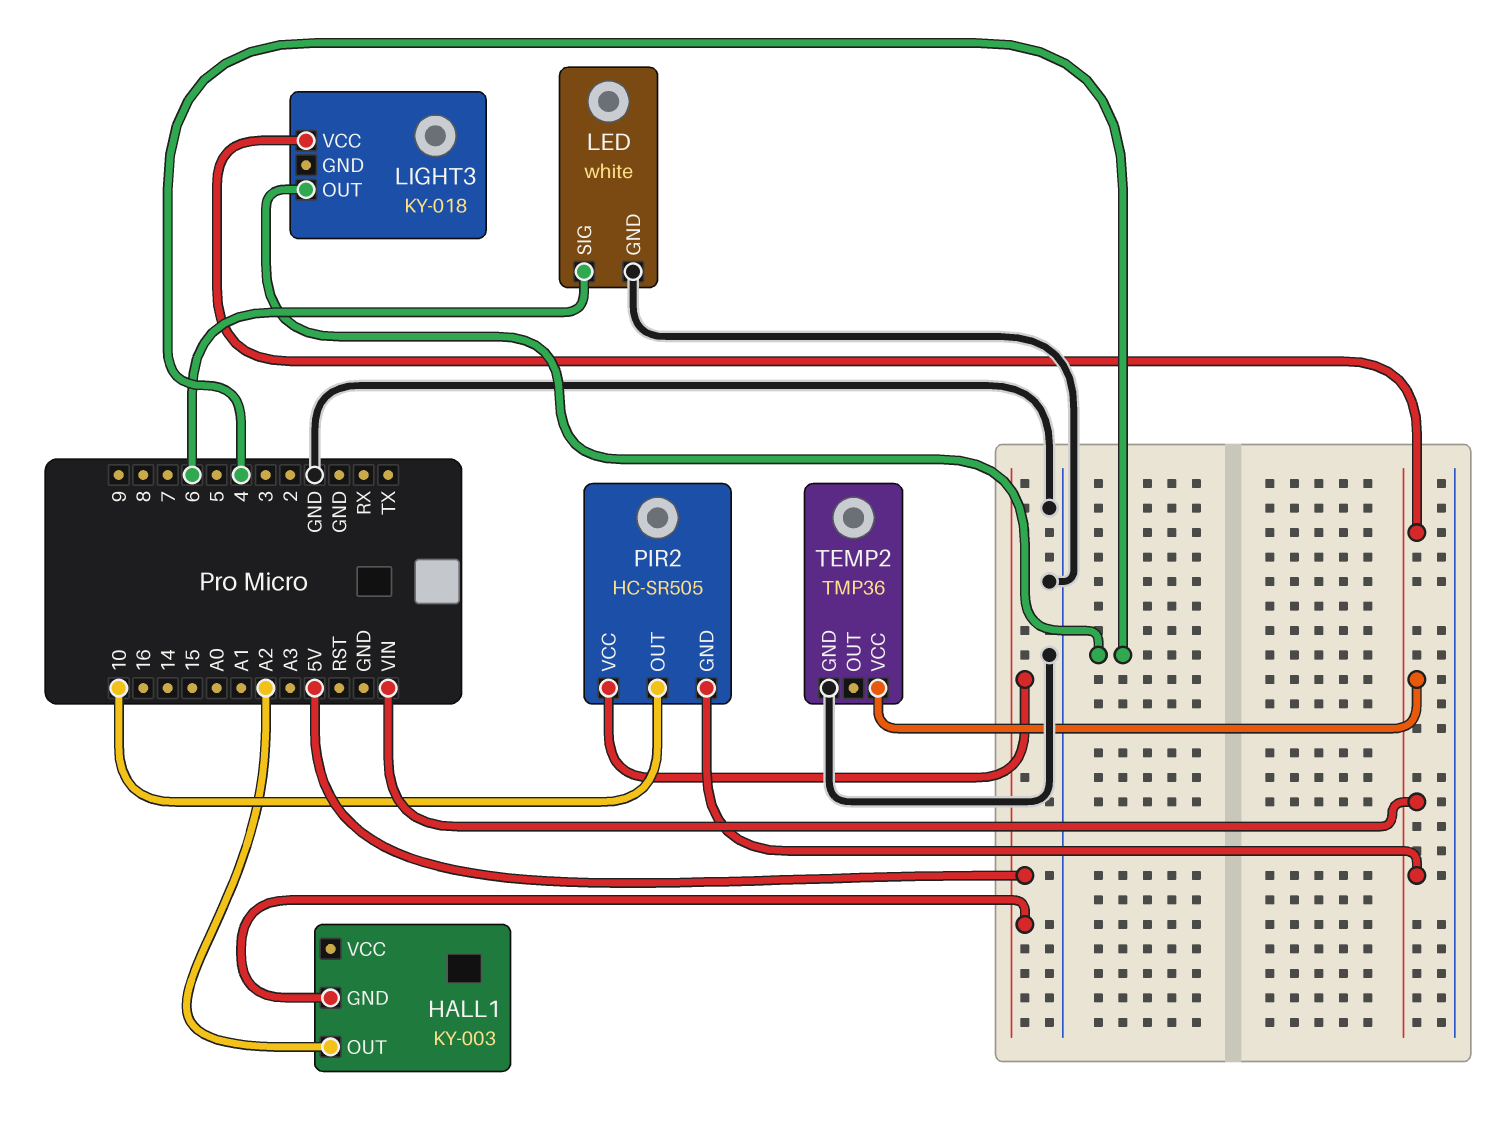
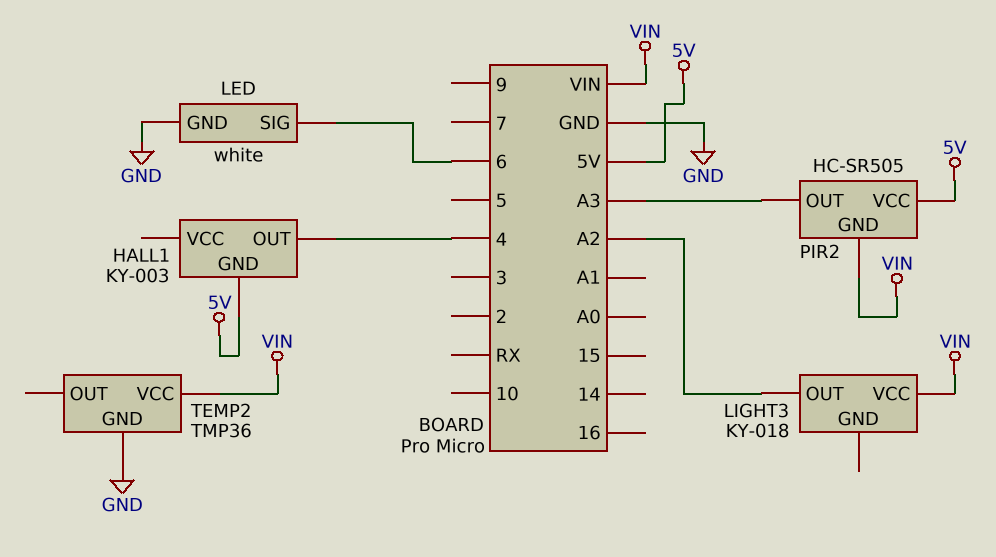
HALL1 pin OUT: A2 -> 4
LIGHT3 pin OUT: 4 -> A2
PIR2 pin OUT: 10 -> A3

